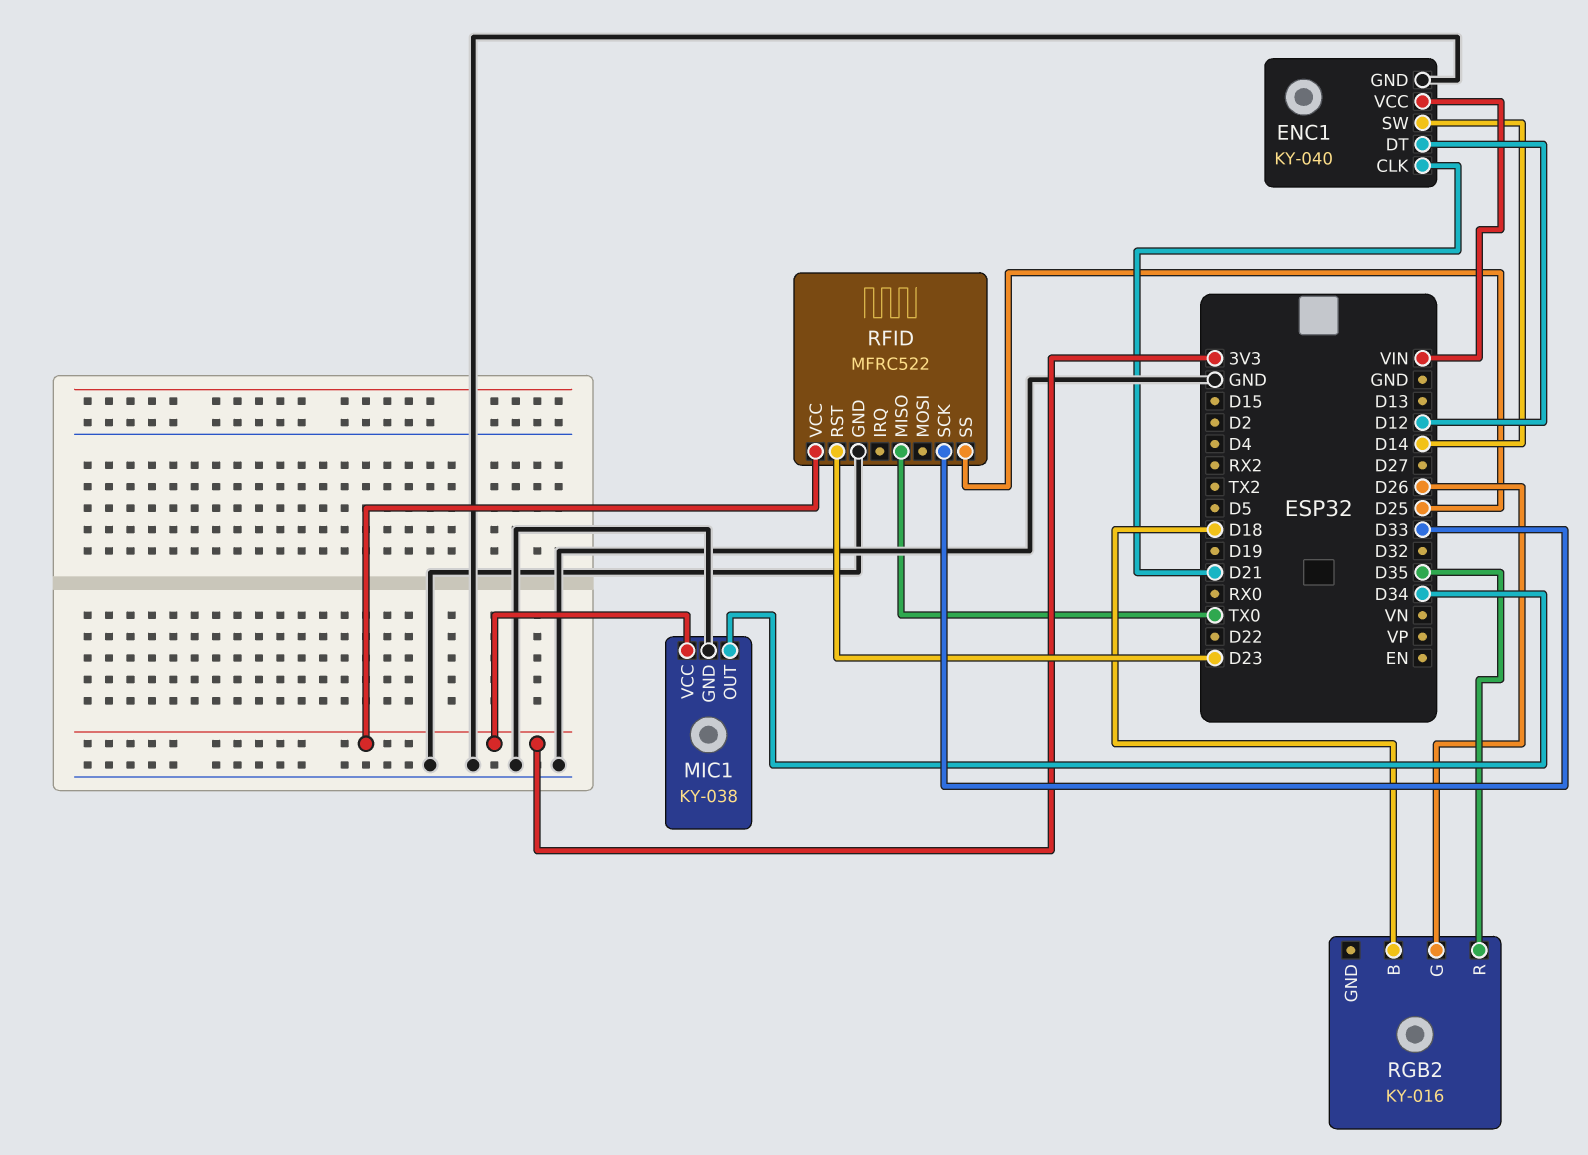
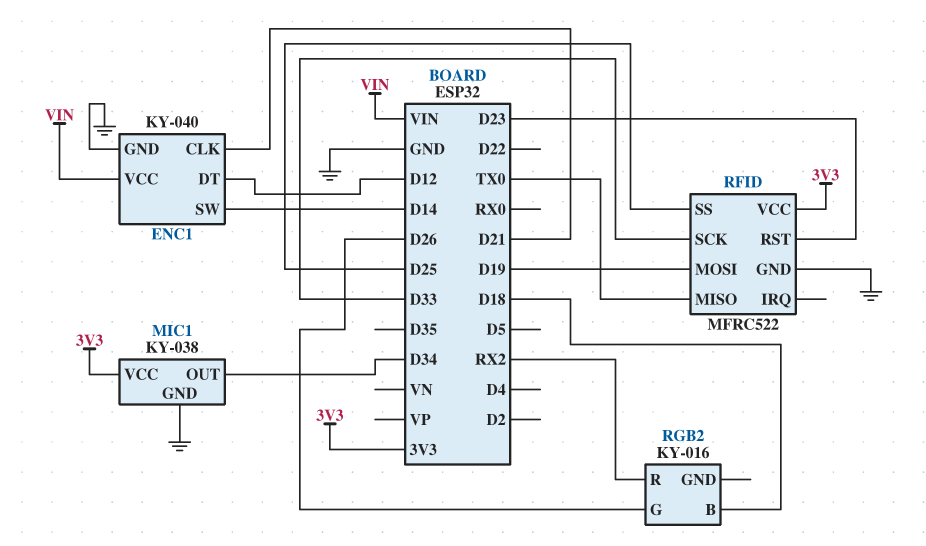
RFID pin MOSI: none -> D19
RGB2 pin R: D35 -> RX2

